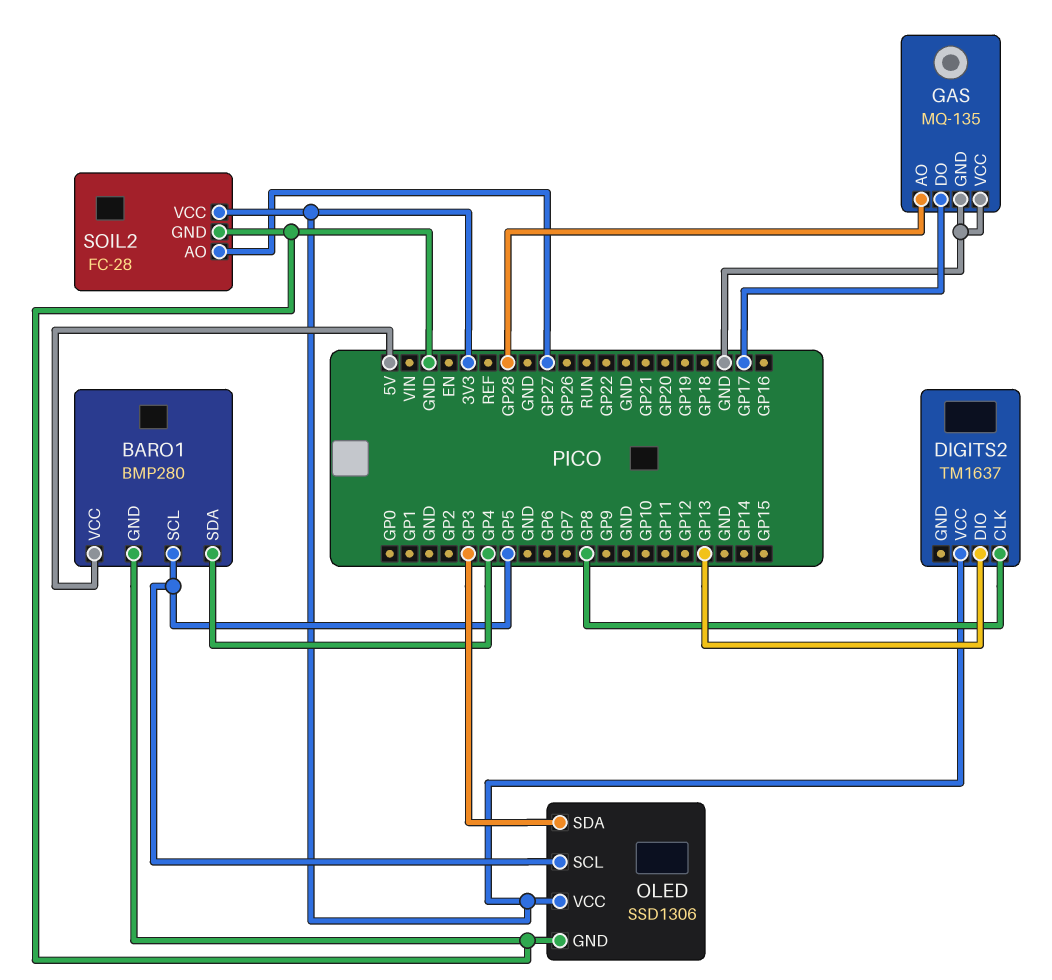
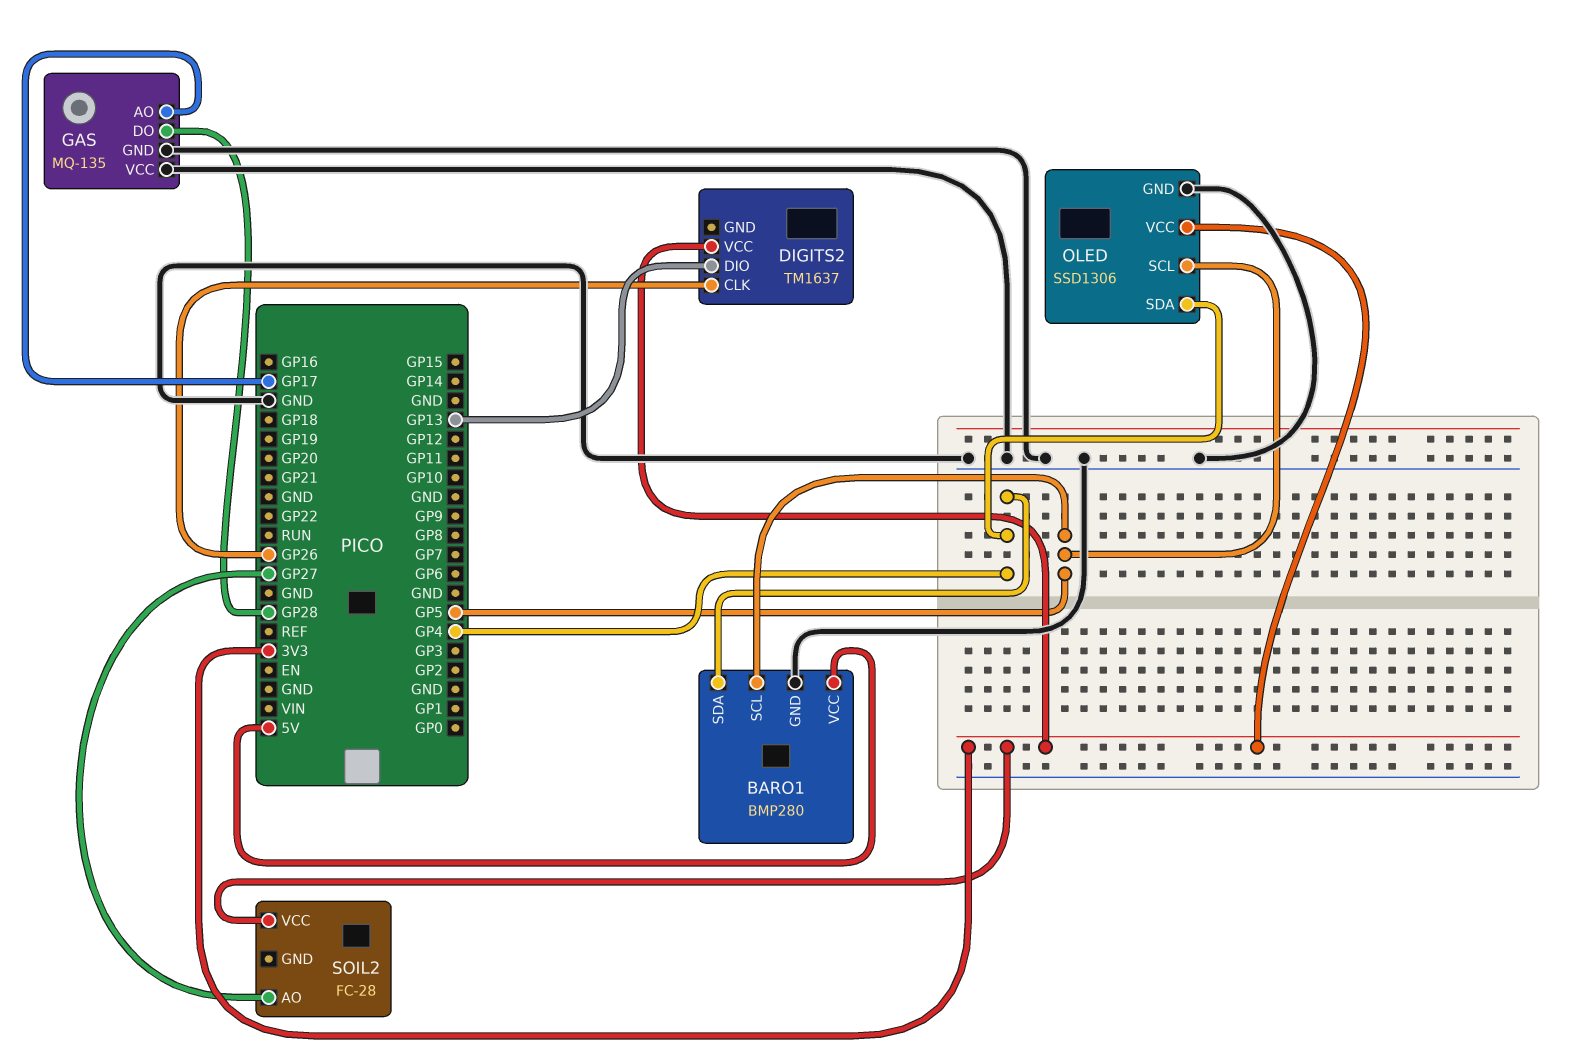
DIGITS2 pin CLK: GP8 -> GP26
GAS pin AO: GP28 -> GP17
GAS pin DO: GP17 -> GP28
OLED pin SDA: GP3 -> GP4
SOIL2 pin GND: GND -> none

